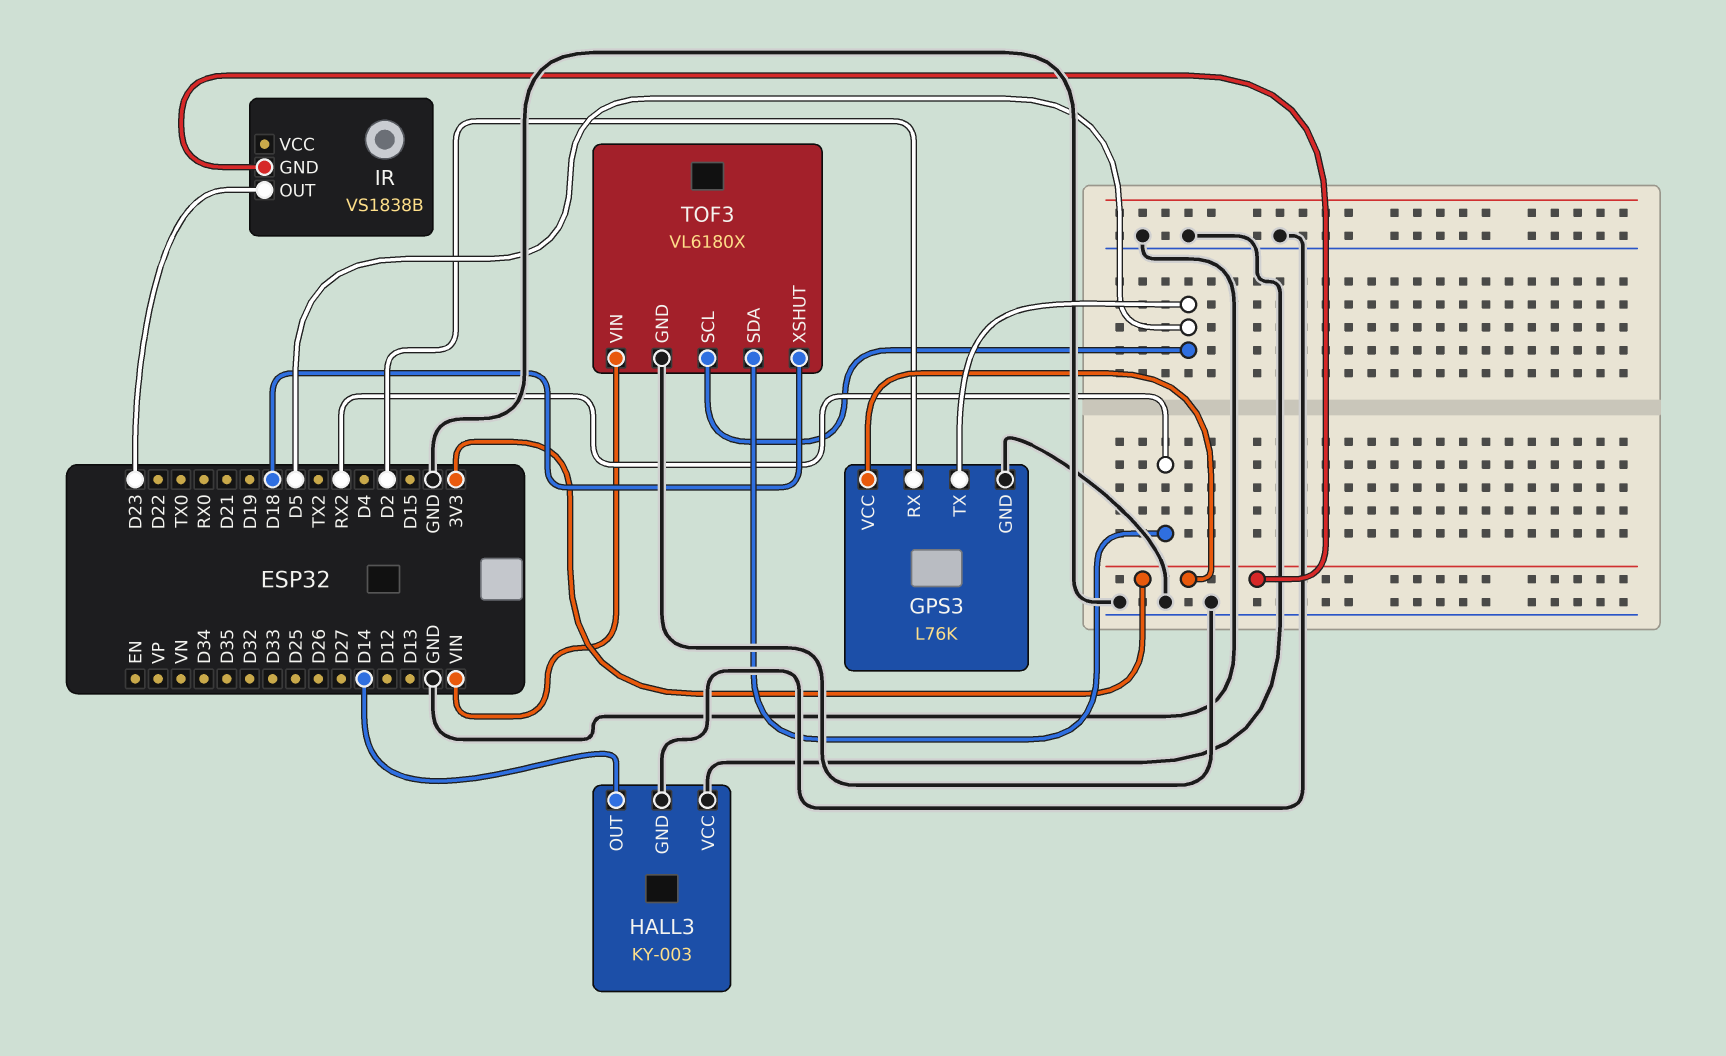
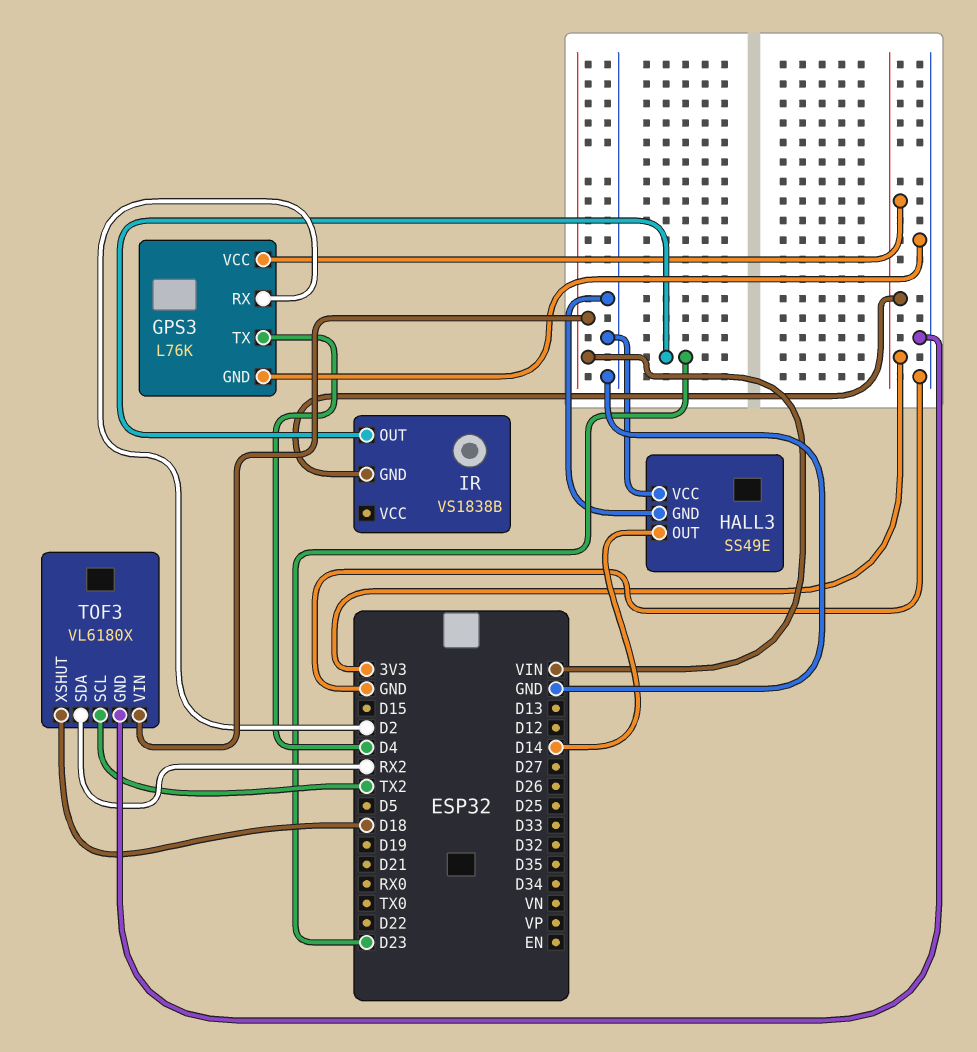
GPS3 pin TX: D5 -> D4
HALL3: KY-003 -> SS49E
TOF3 pin SCL: D5 -> TX2

